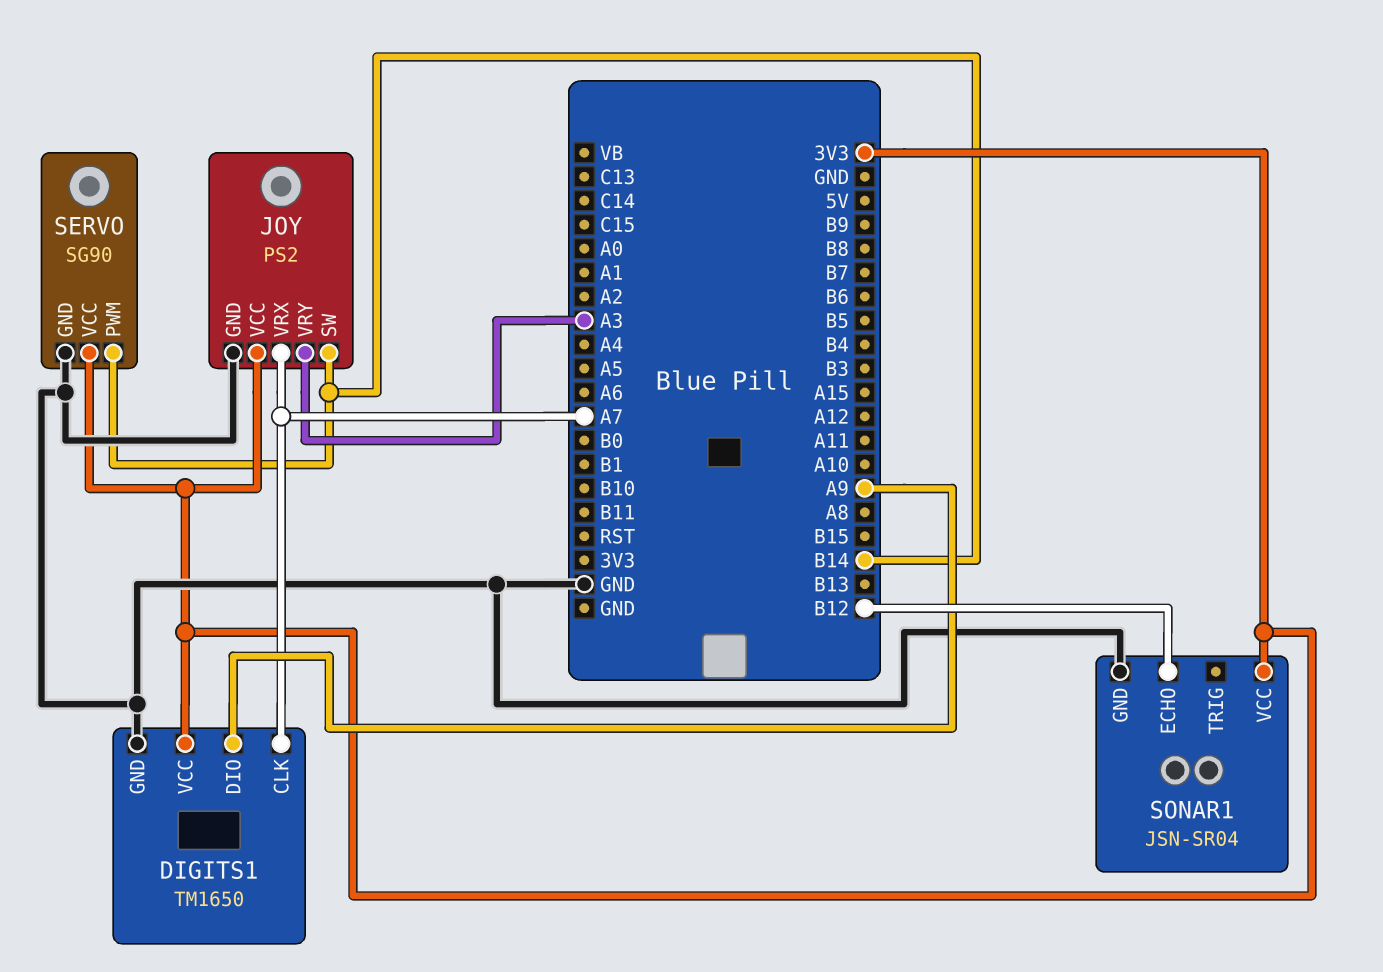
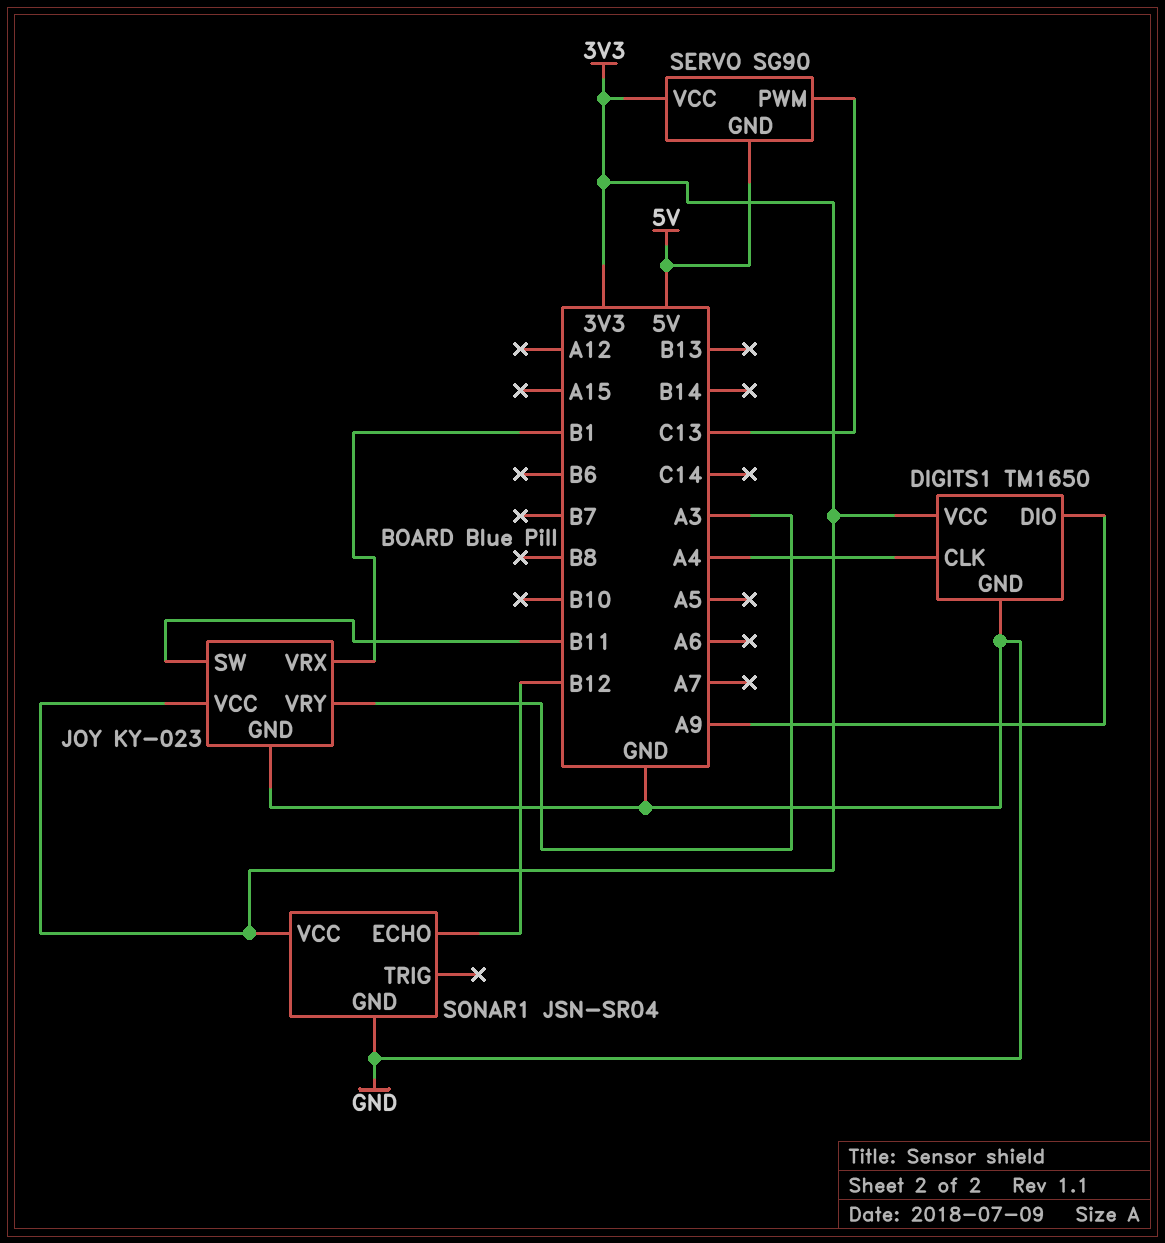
DIGITS1 pin CLK: A7 -> A4
JOY: PS2 -> KY-023
JOY pin SW: B14 -> B11
JOY pin VRX: A7 -> B1
SERVO pin GND: GND -> 5V
SERVO pin PWM: B14 -> C13

